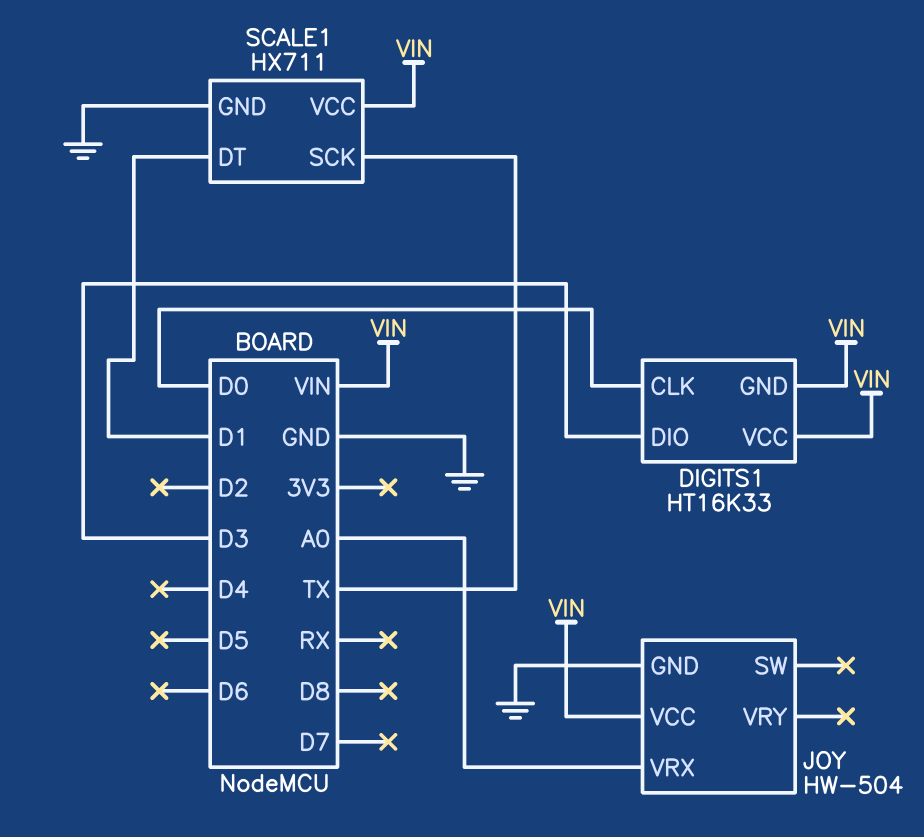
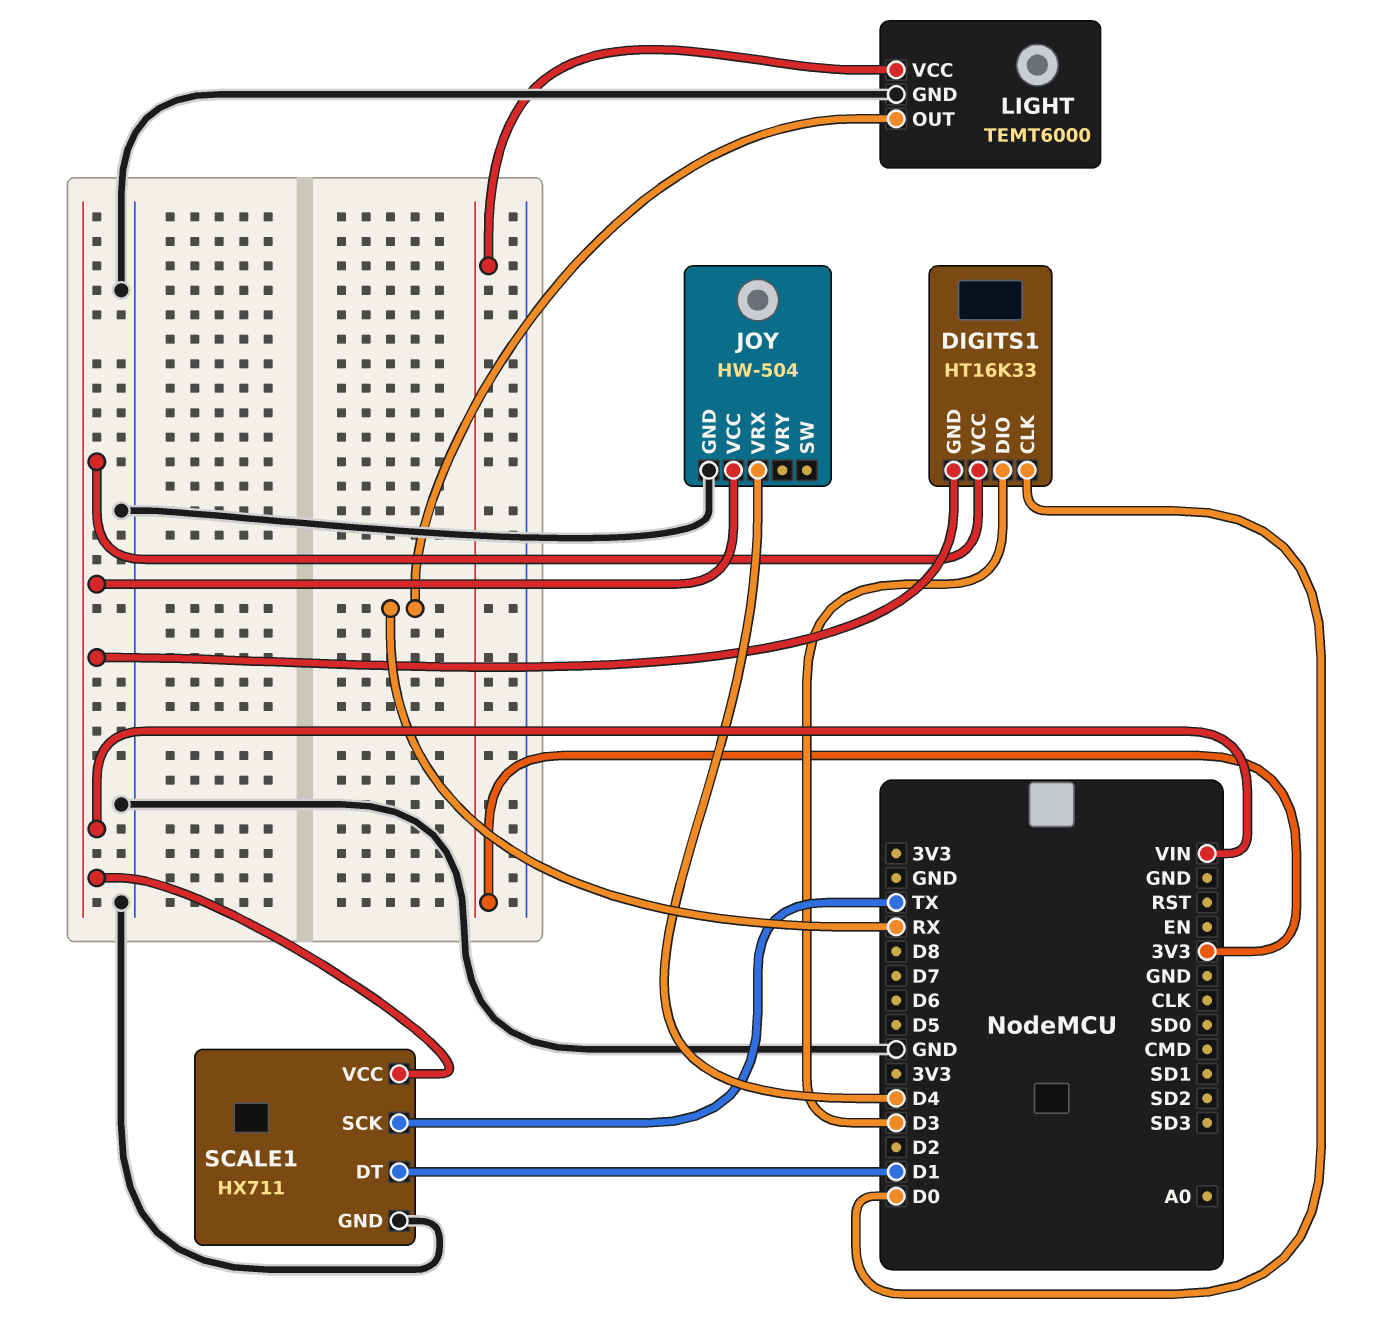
JOY pin VRX: A0 -> D4
LIGHT: none -> TEMT6000
LIGHT pin GND: none -> GND
LIGHT pin OUT: none -> RX
LIGHT pin VCC: none -> 3V3

